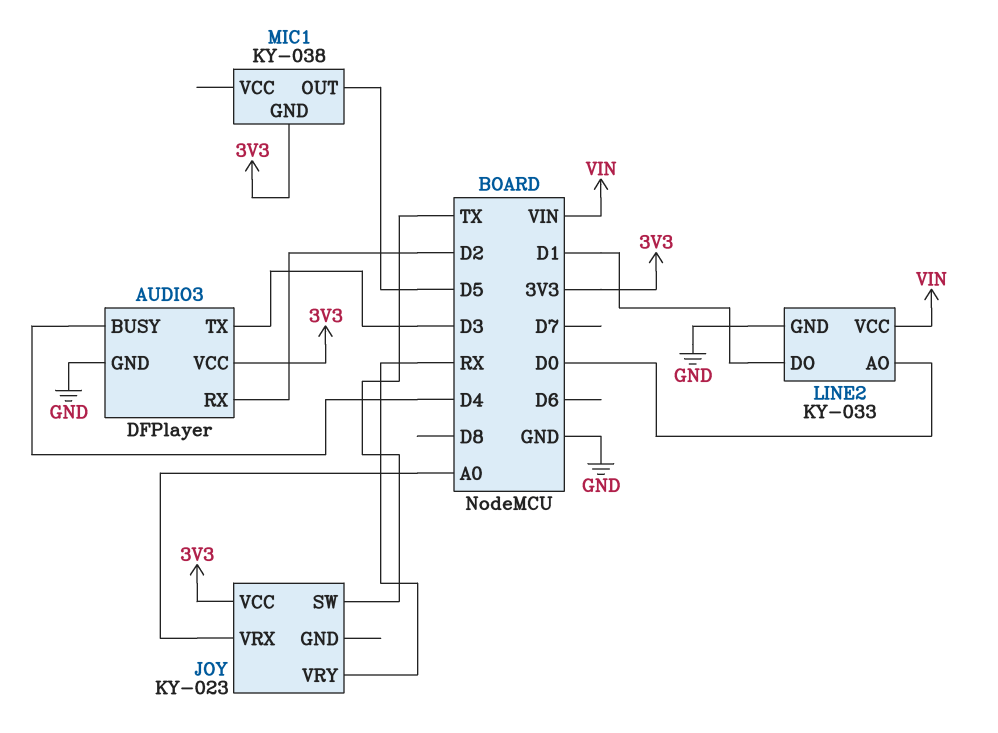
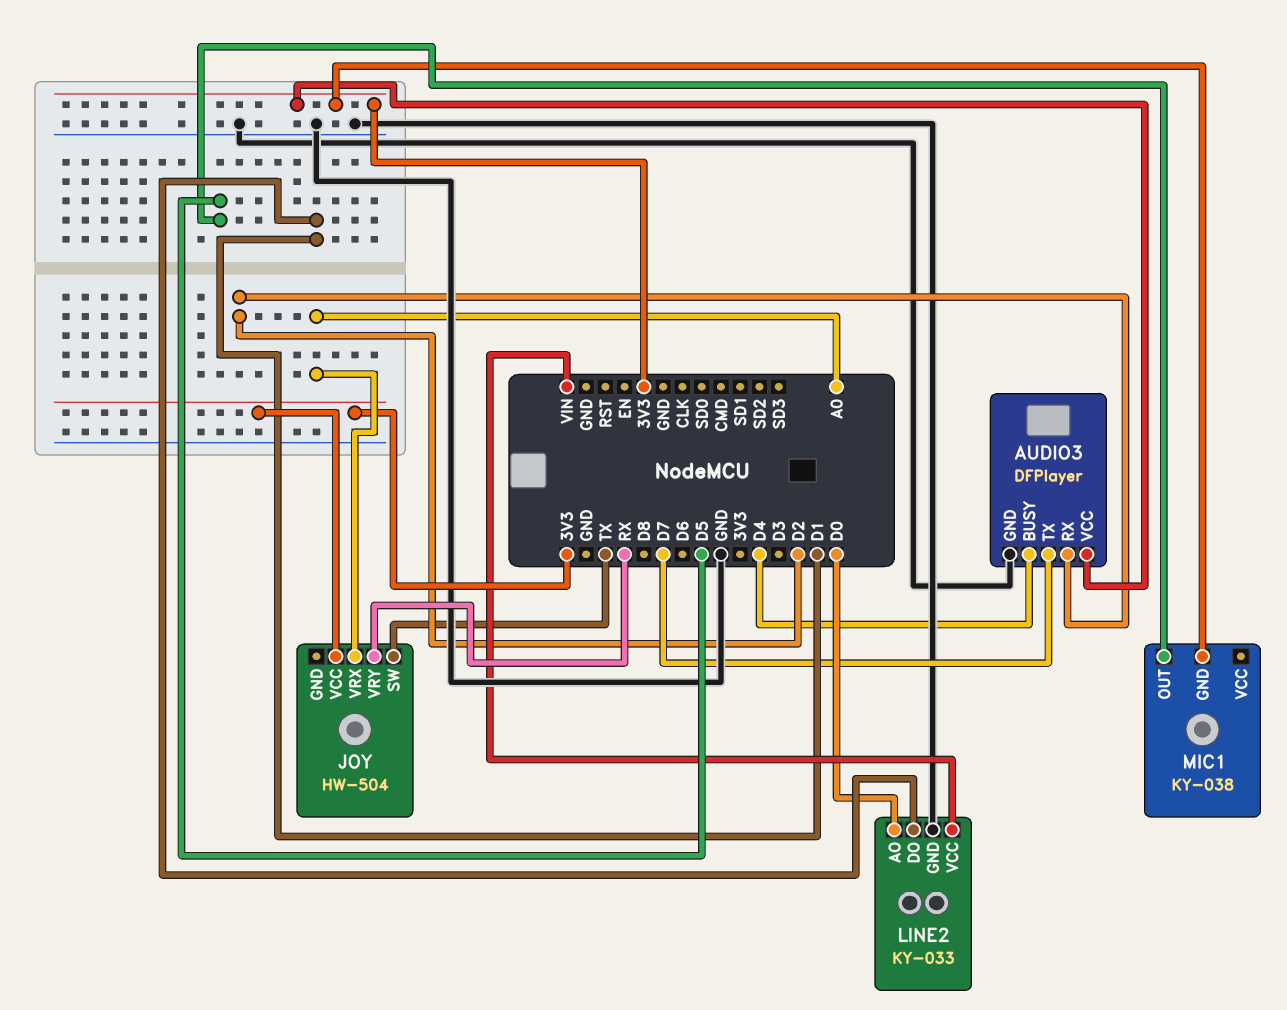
AUDIO3 pin TX: D3 -> D7
JOY: KY-023 -> HW-504

